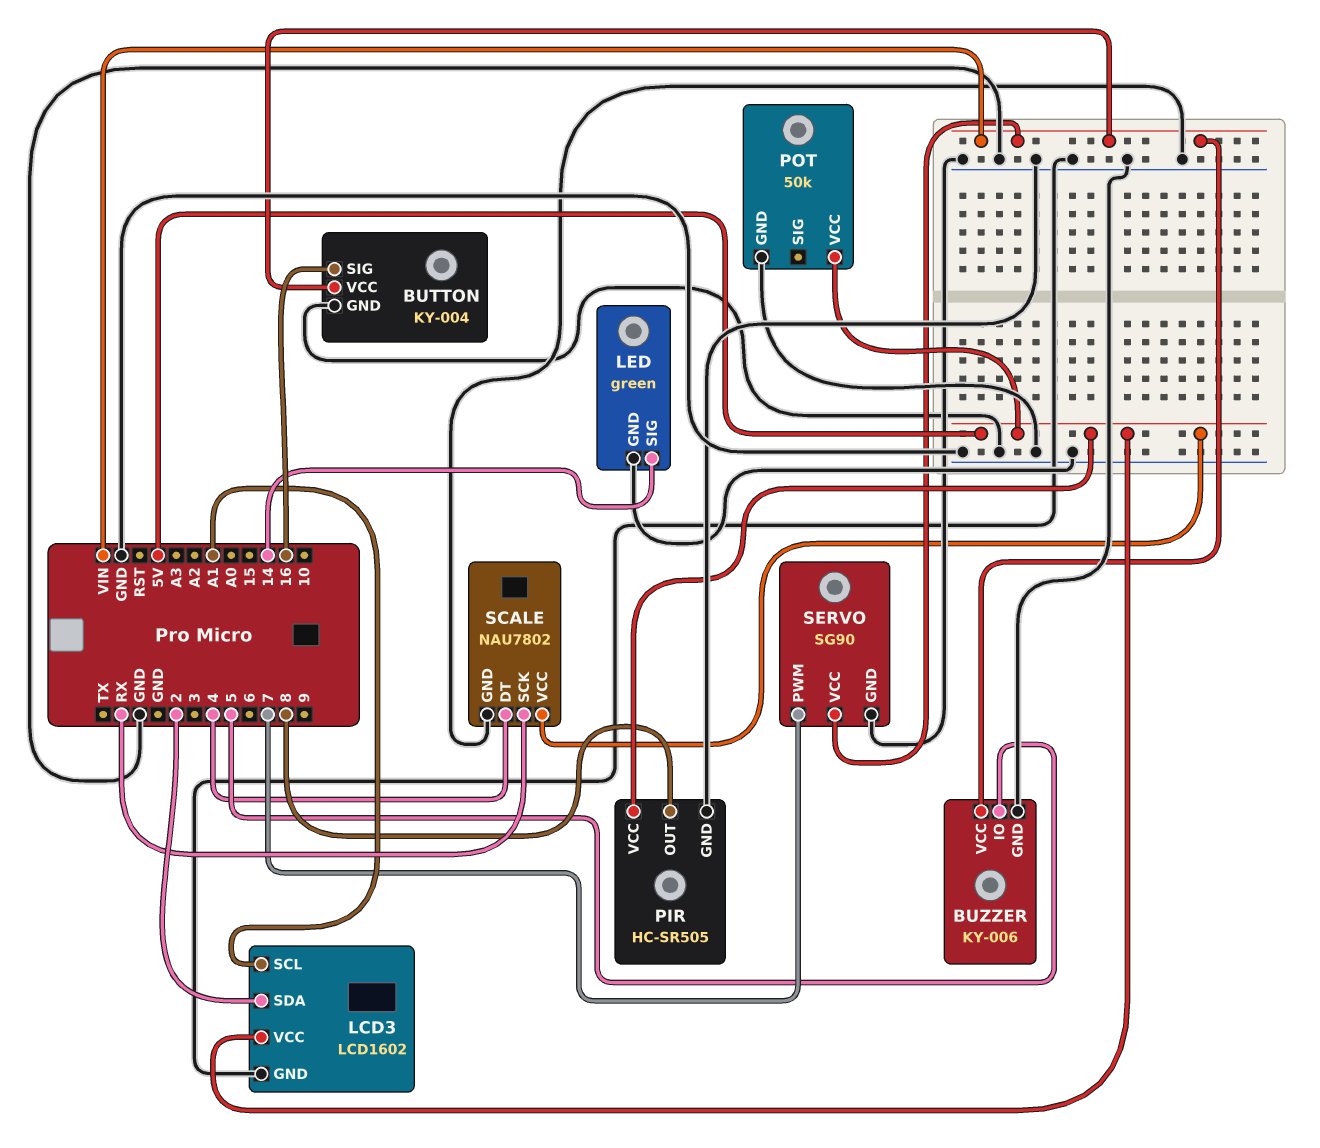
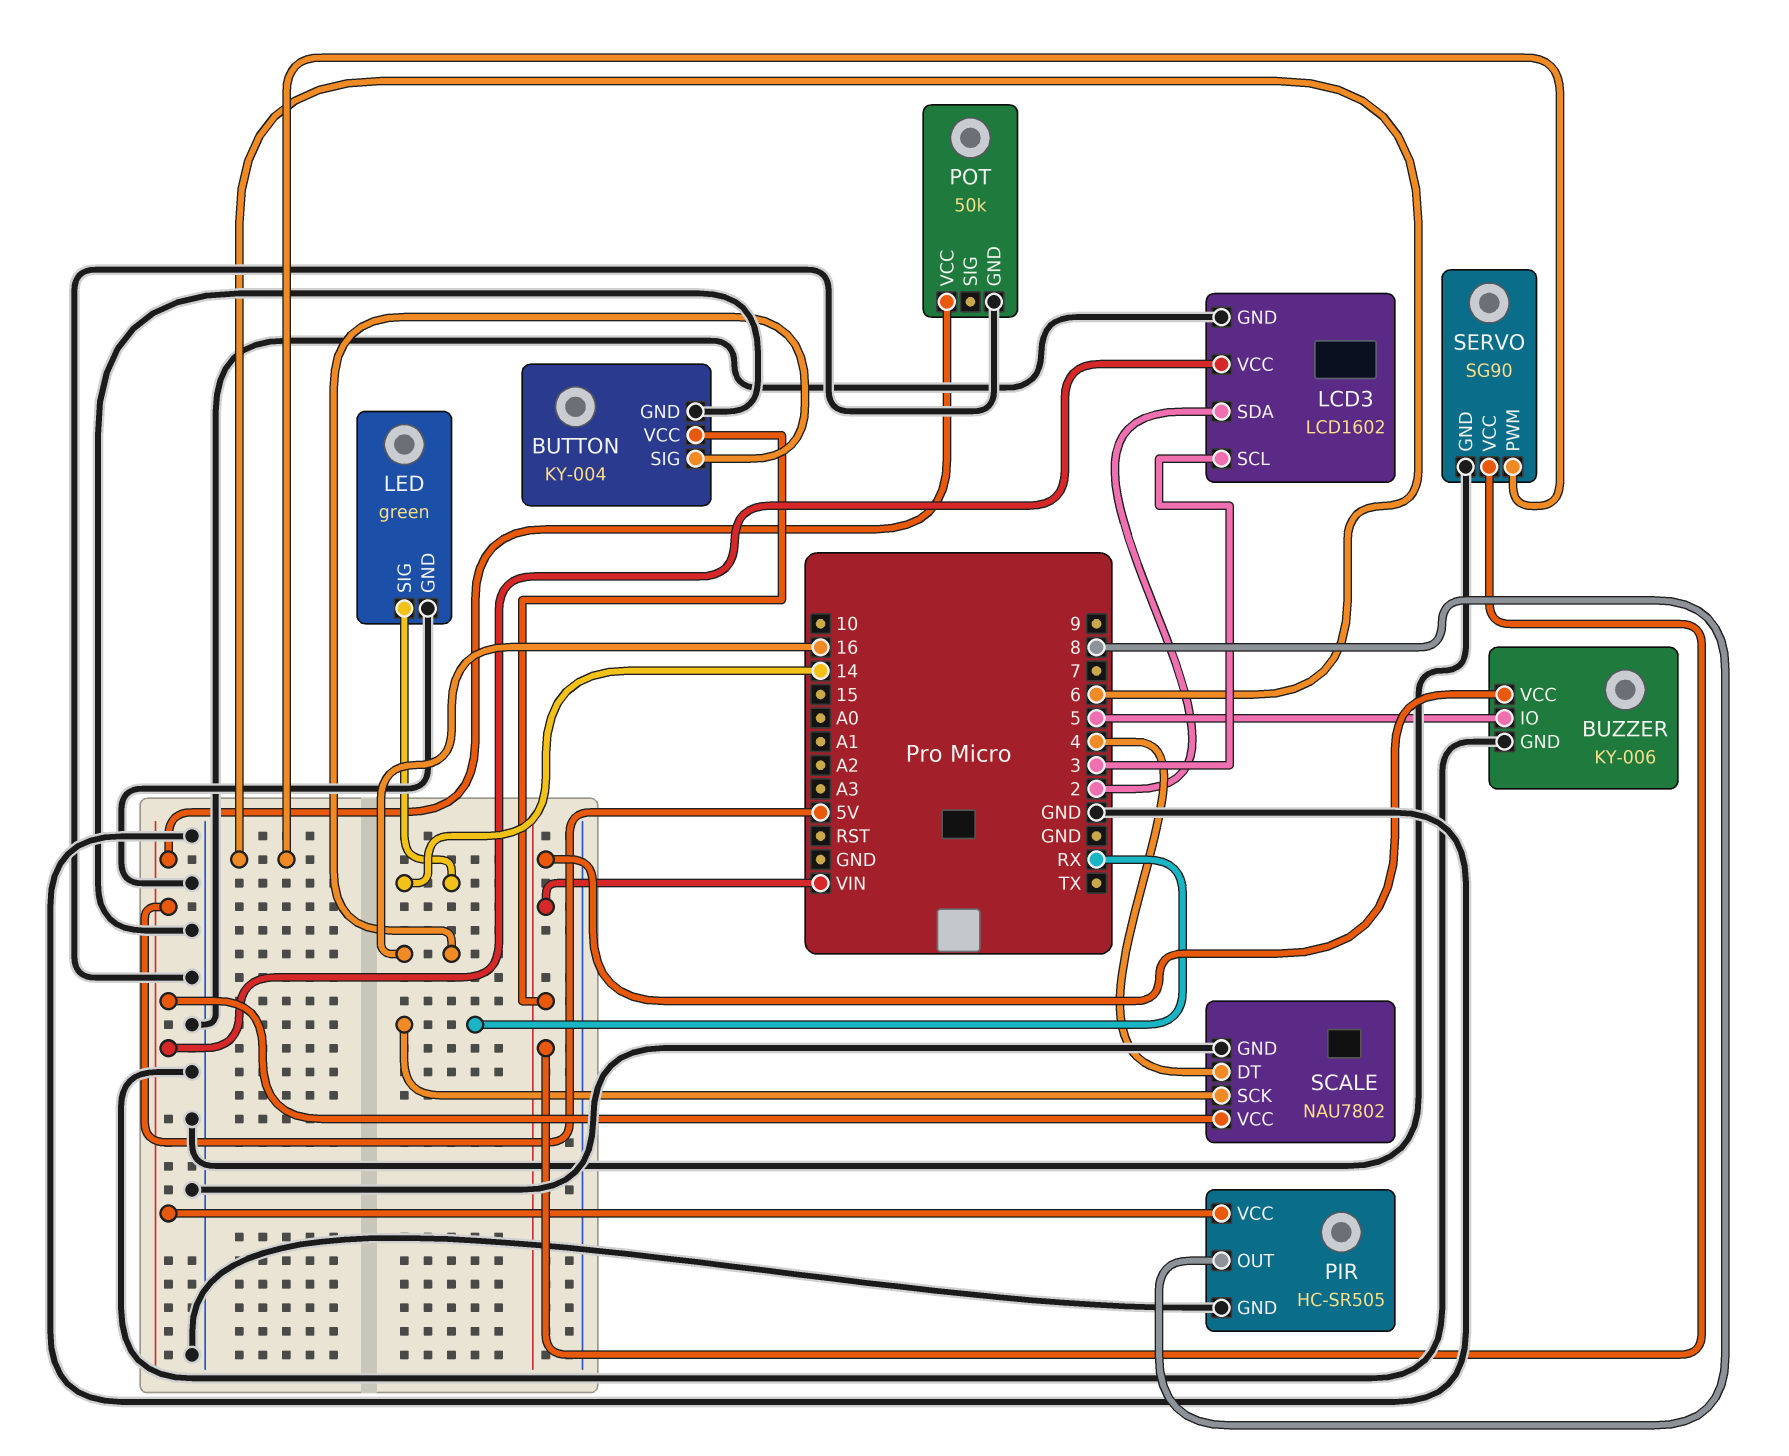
LCD3 pin SCL: A1 -> 3
SERVO pin PWM: 7 -> 6

